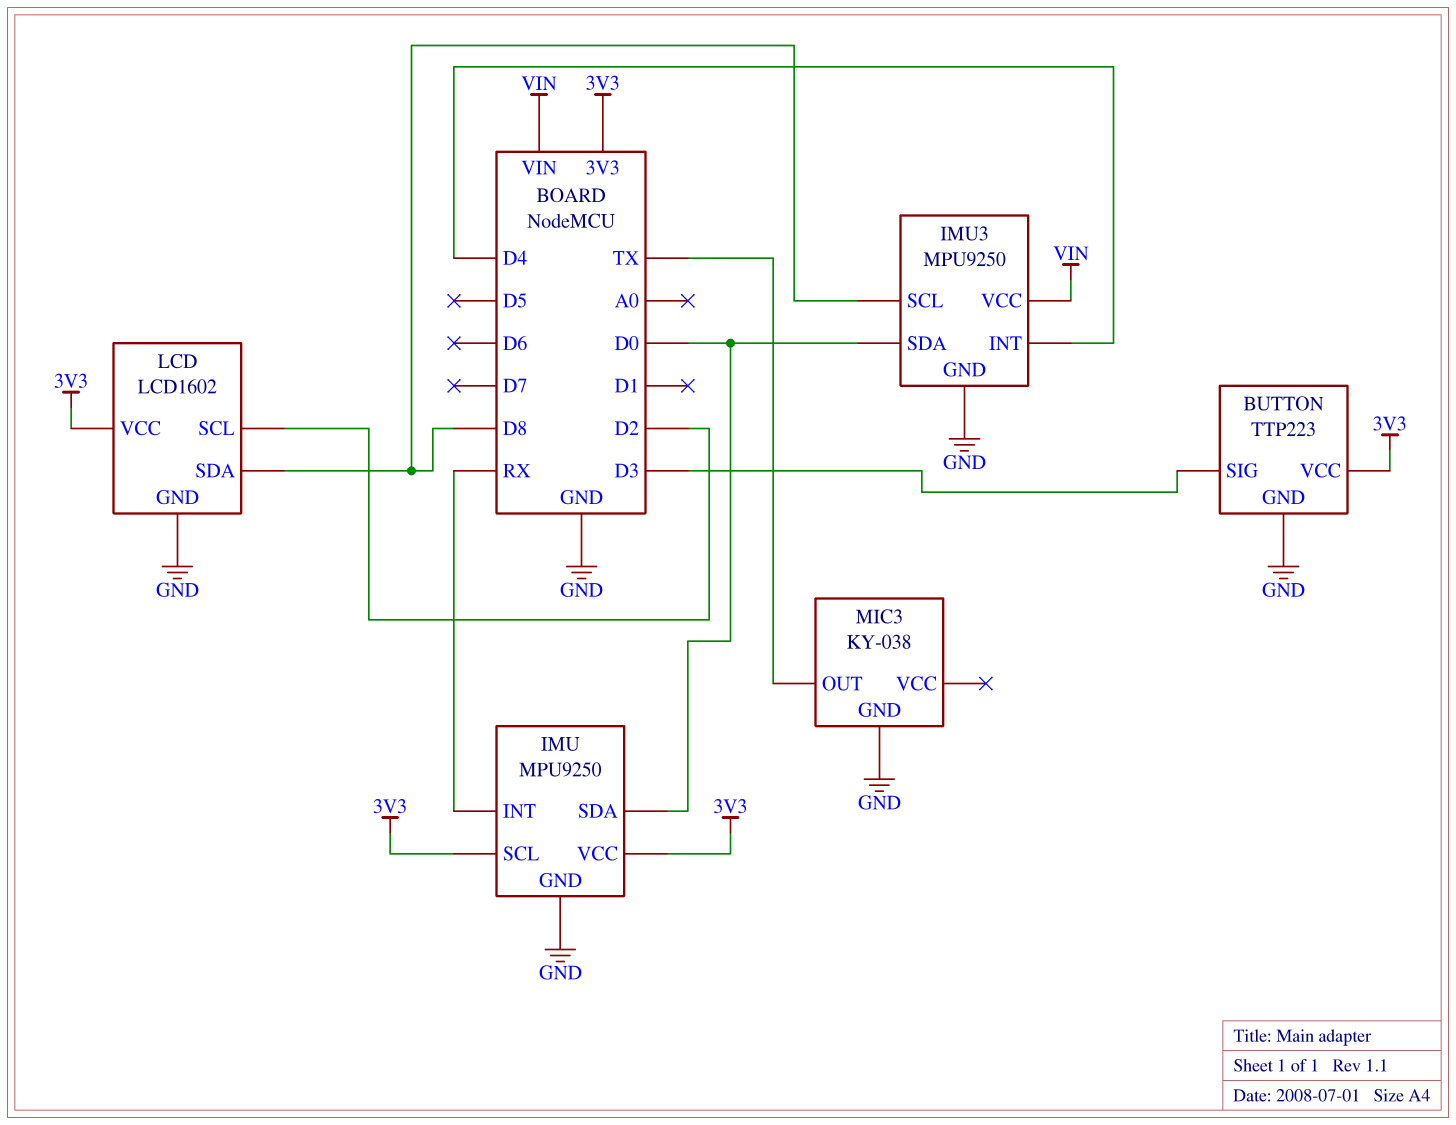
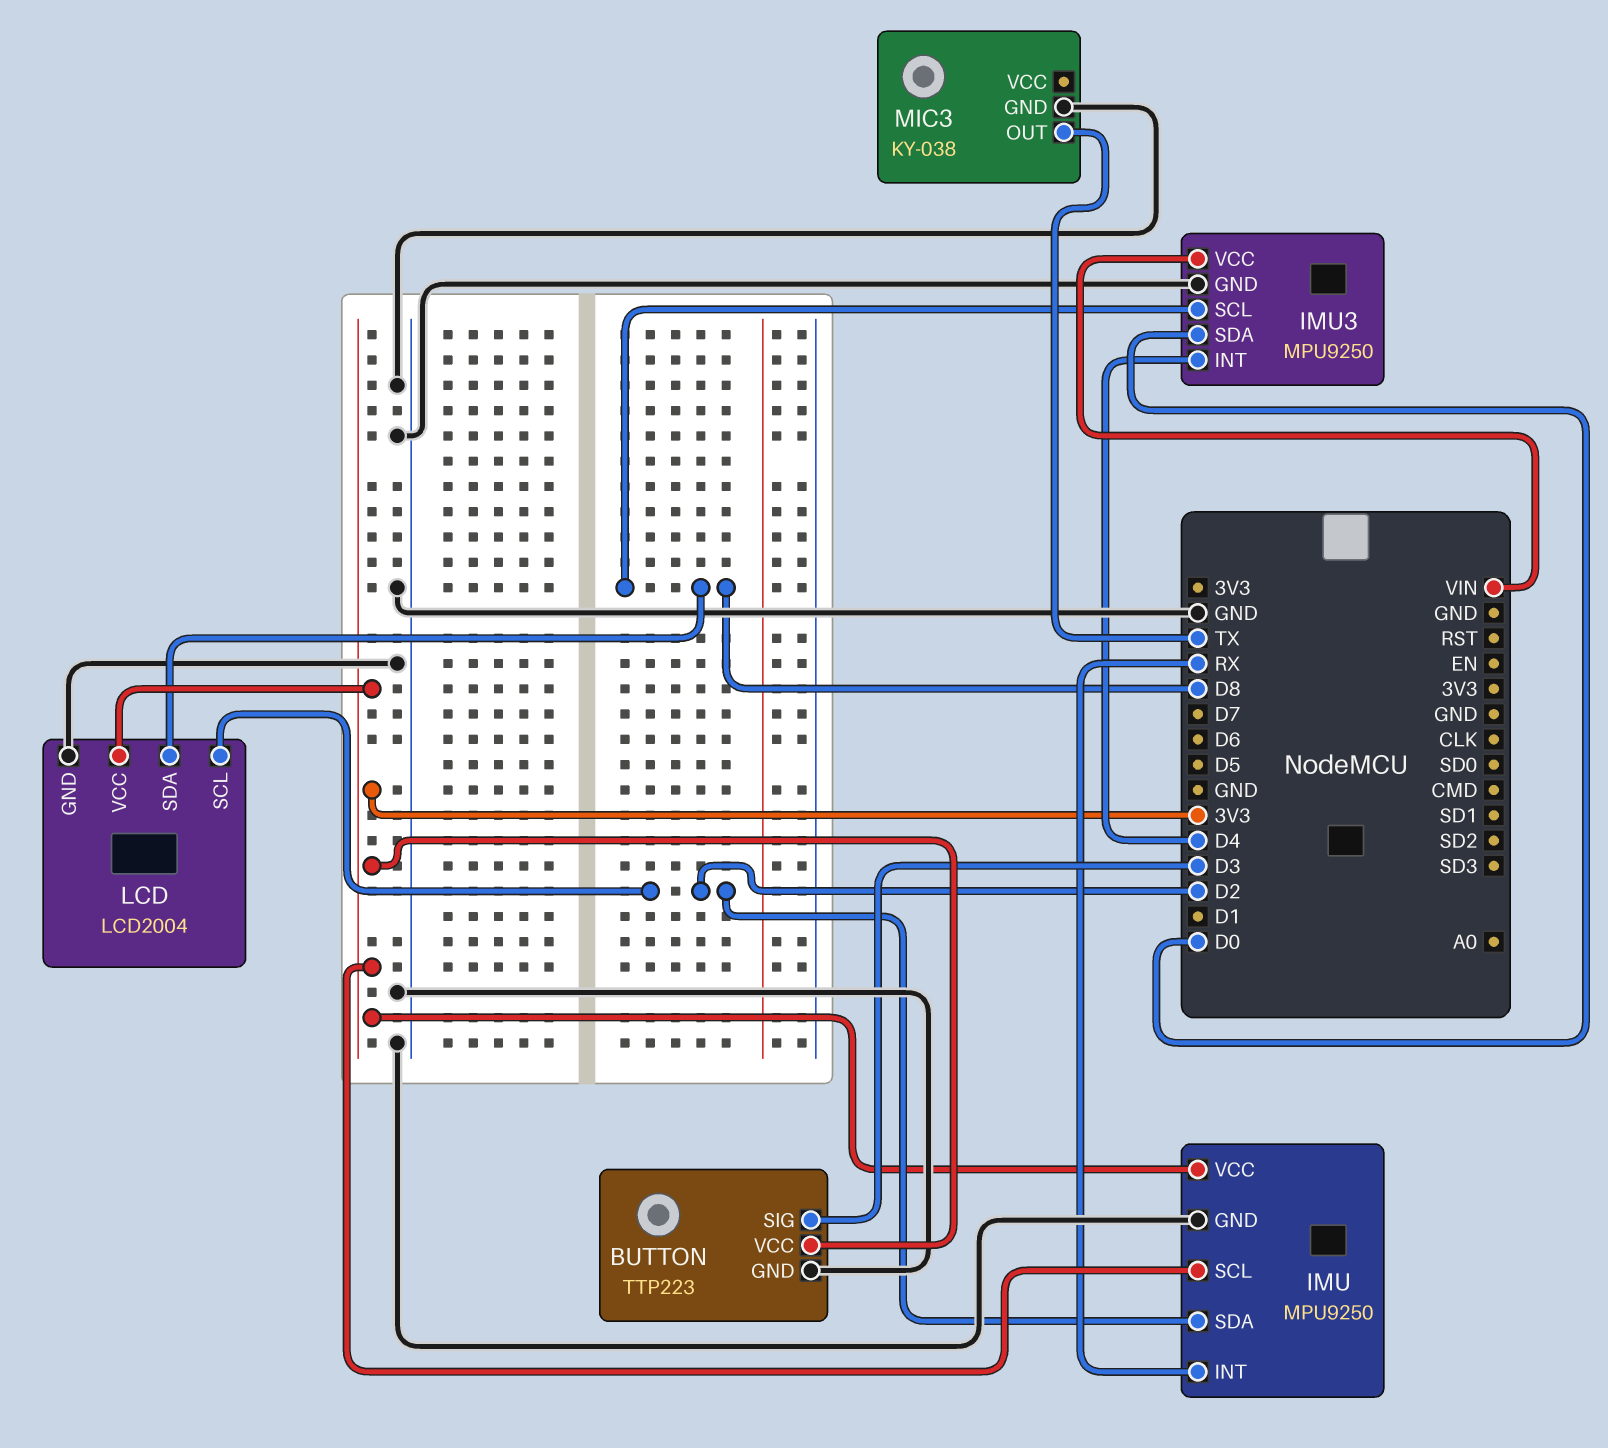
IMU pin SDA: D0 -> D2
LCD: LCD1602 -> LCD2004

